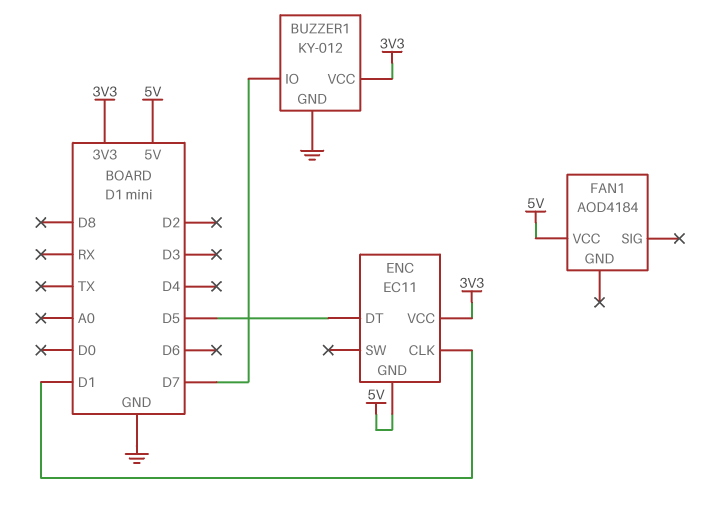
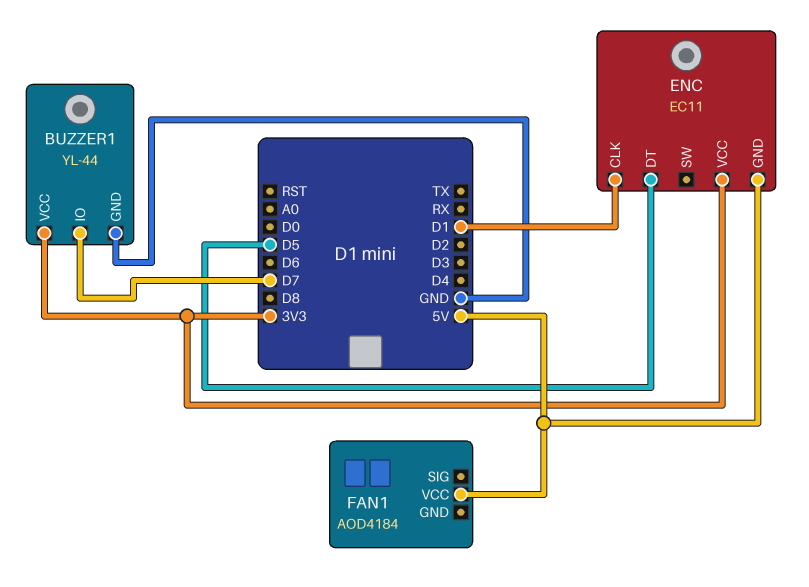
BUZZER1: KY-012 -> YL-44

